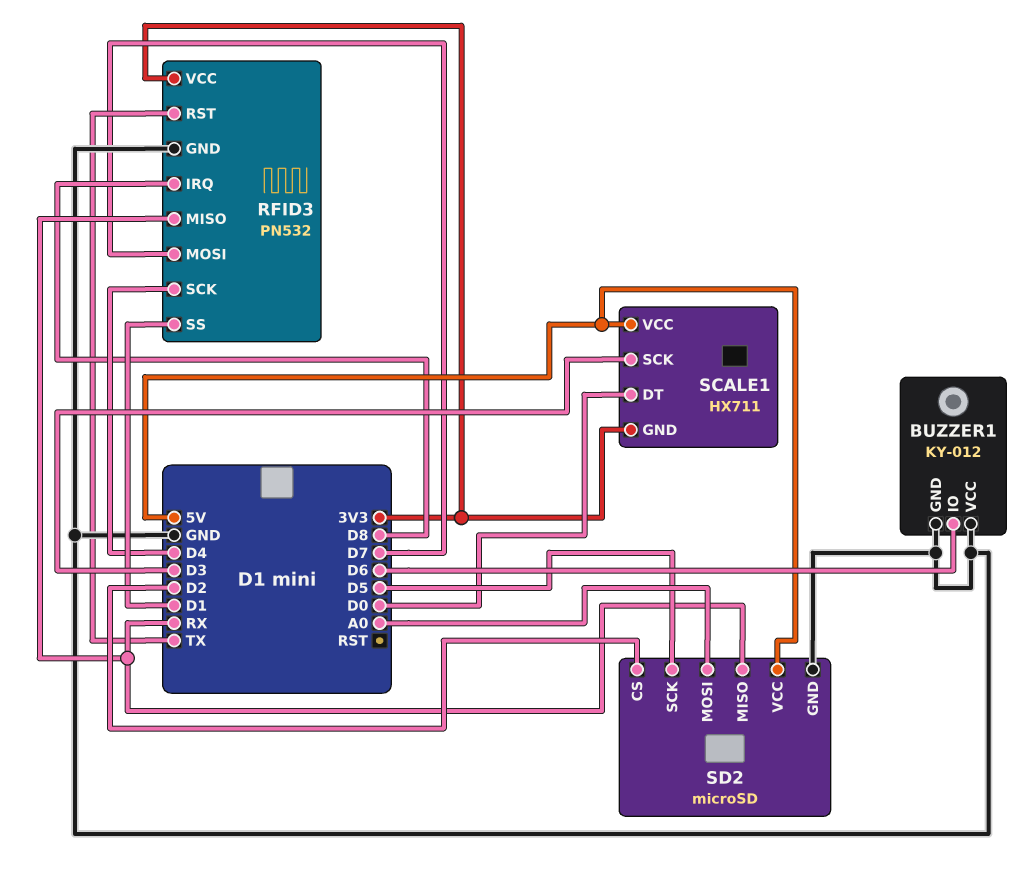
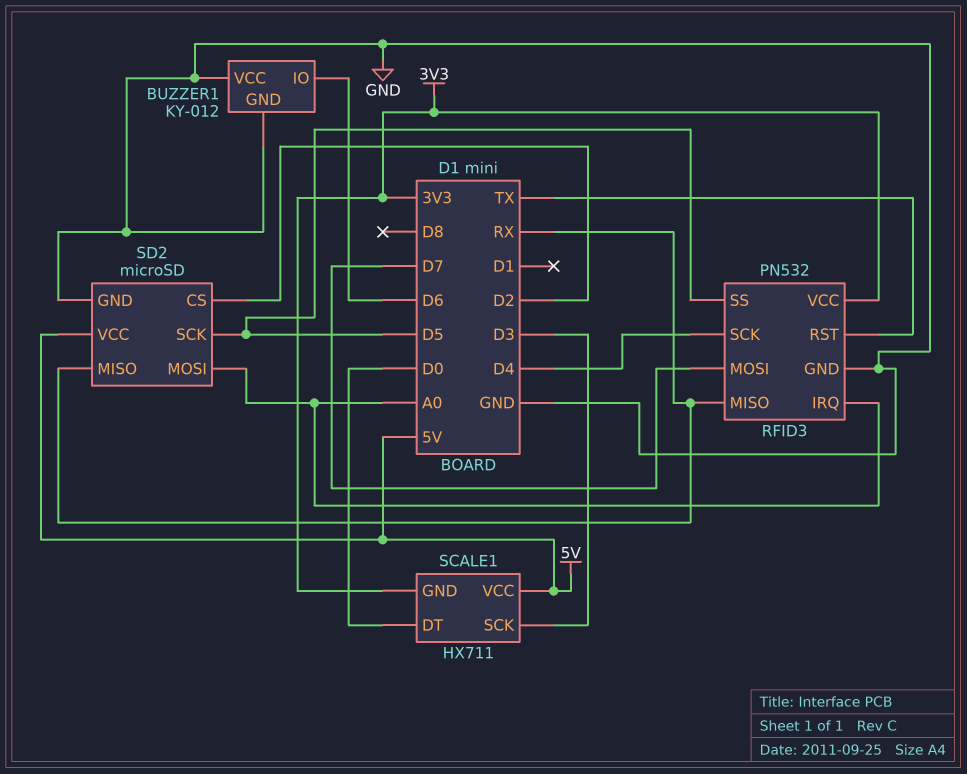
RFID3 pin IRQ: D8 -> A0
RFID3 pin SS: D1 -> D5

